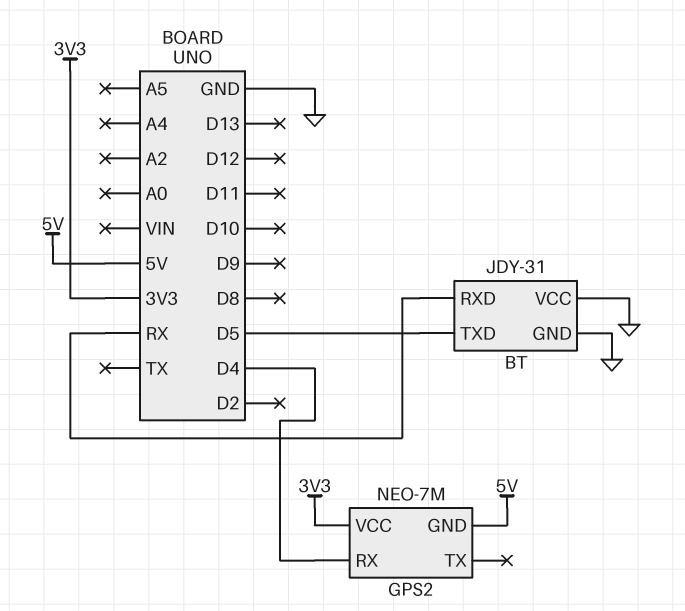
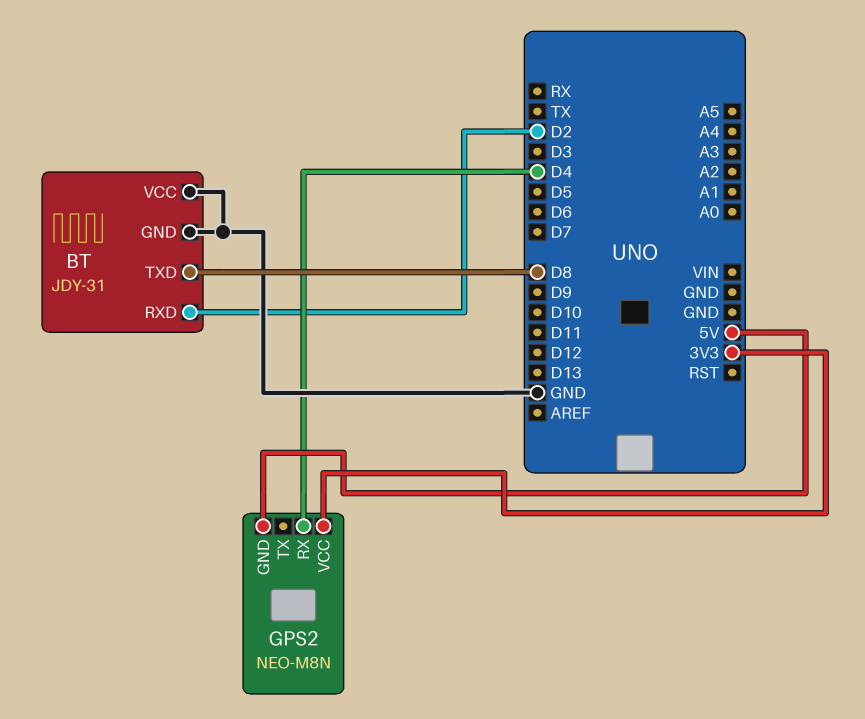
BT pin RXD: RX -> D2
BT pin TXD: D5 -> D8
GPS2: NEO-7M -> NEO-M8N

